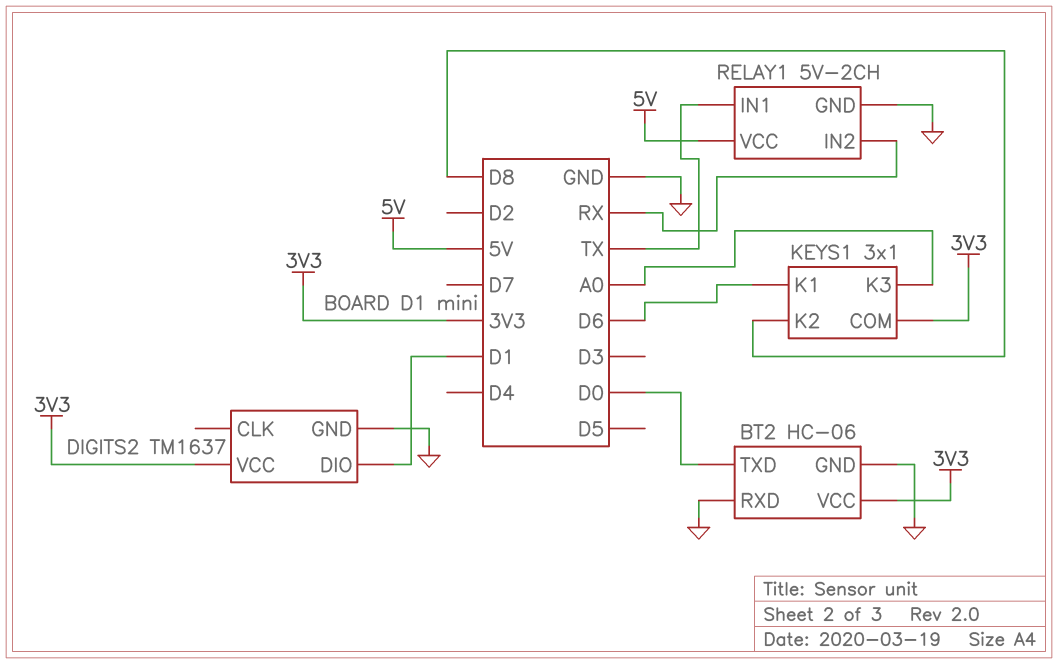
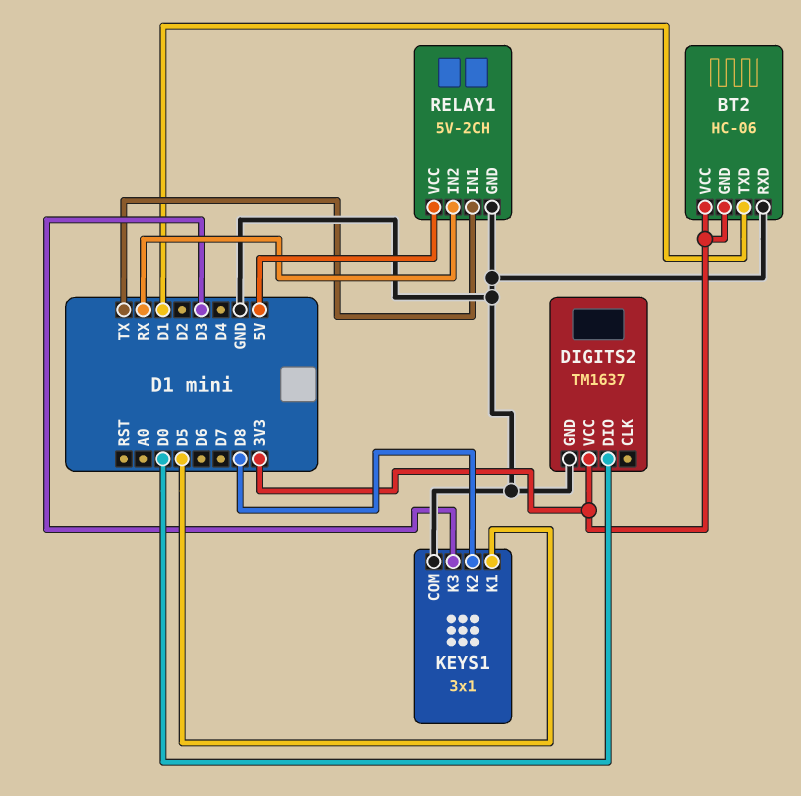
BT2 pin GND: GND -> 3V3
BT2 pin TXD: D0 -> D1
DIGITS2 pin DIO: D1 -> D0
KEYS1 pin COM: 3V3 -> GND
KEYS1 pin K1: D6 -> D5
KEYS1 pin K3: A0 -> D3

